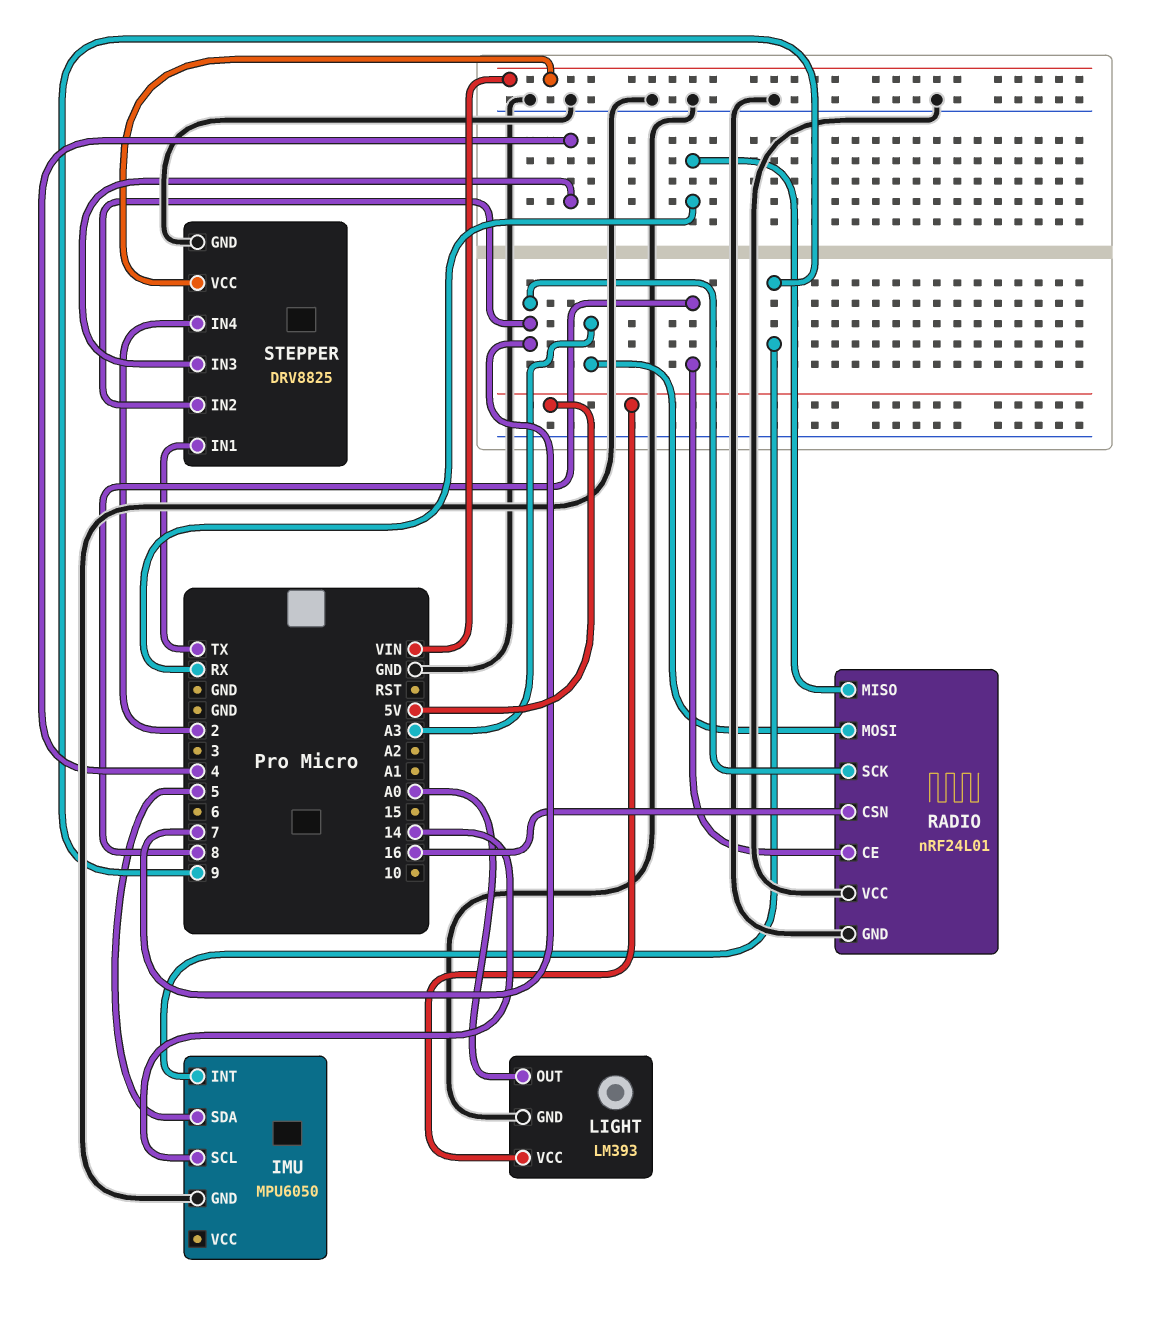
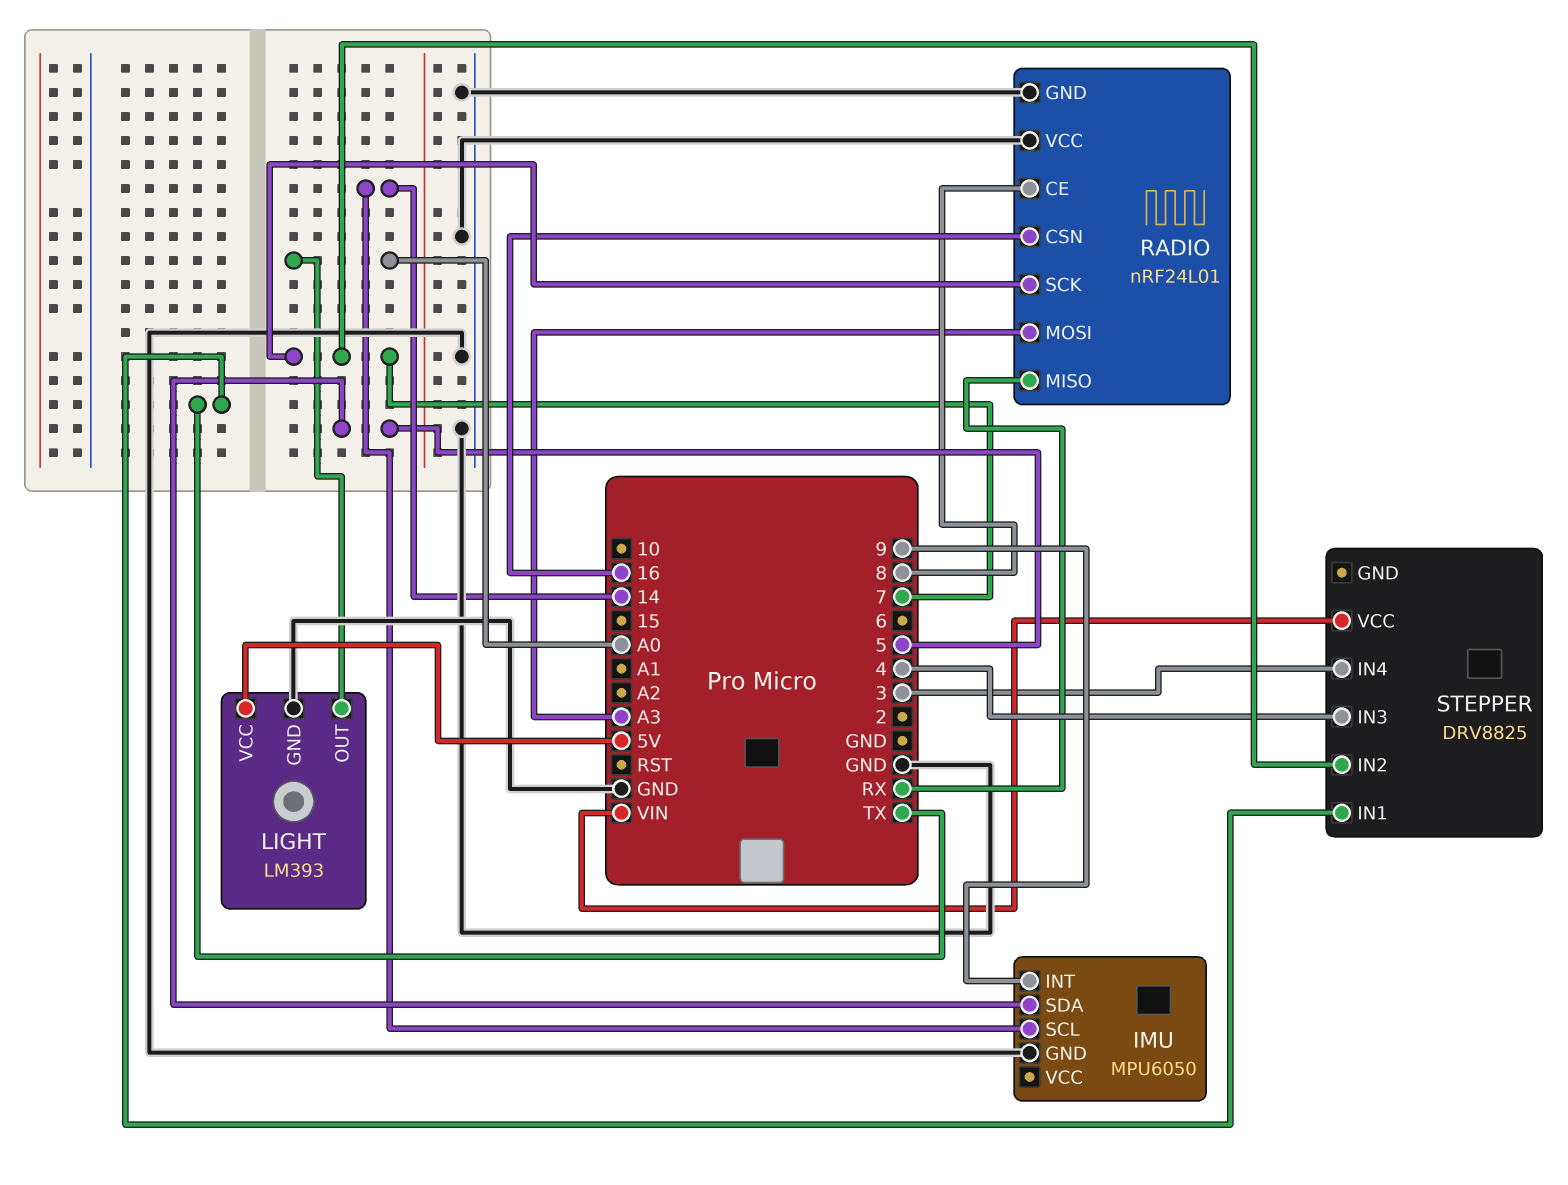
STEPPER pin GND: GND -> none
STEPPER pin IN4: 2 -> 3

